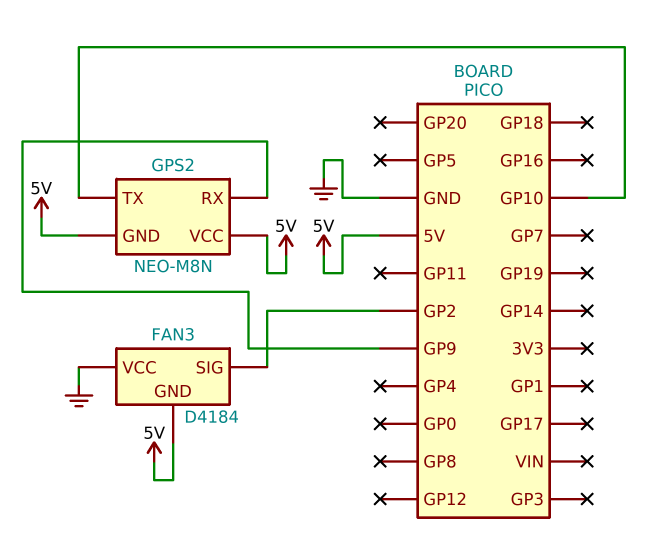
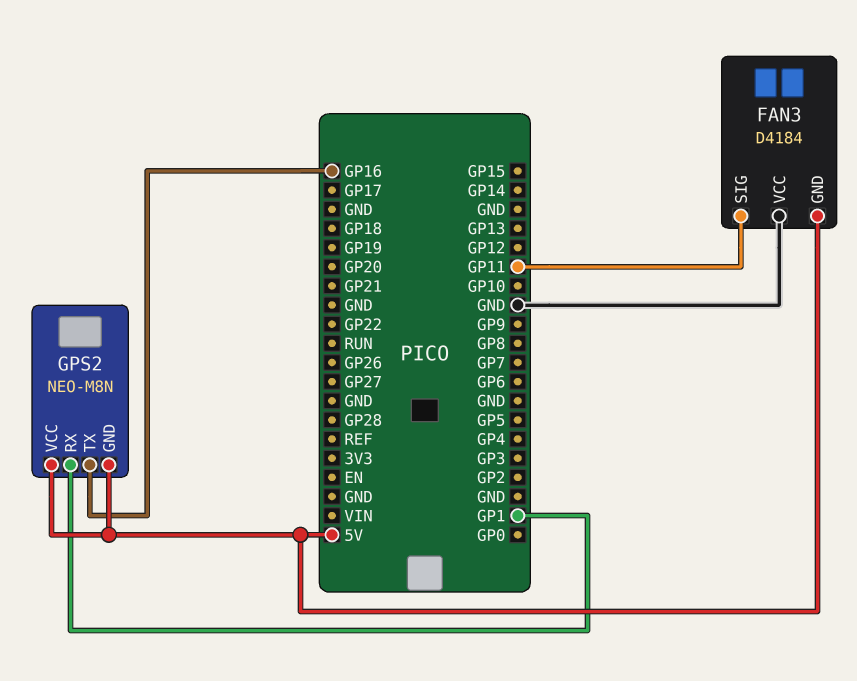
FAN3 pin SIG: GP2 -> GP11
GPS2 pin RX: GP9 -> GP1
GPS2 pin TX: GP10 -> GP16

